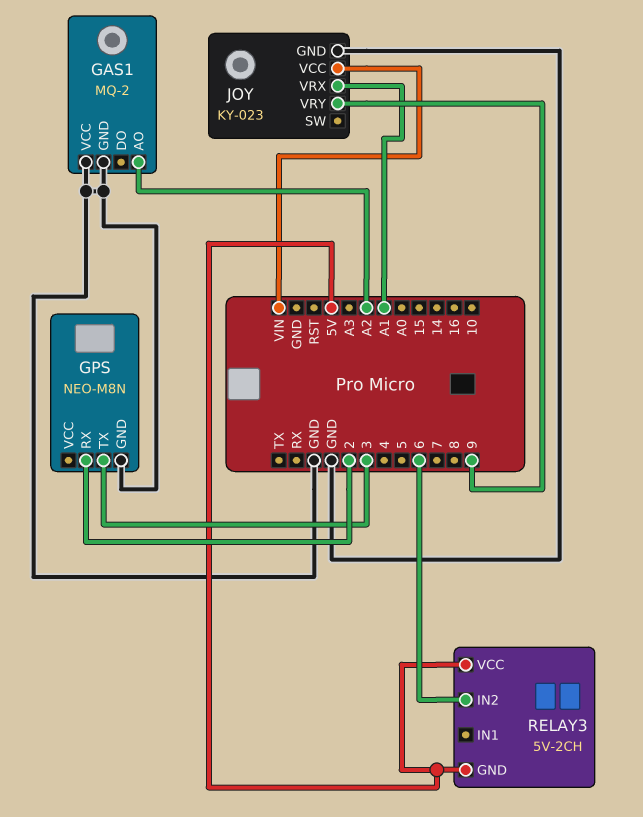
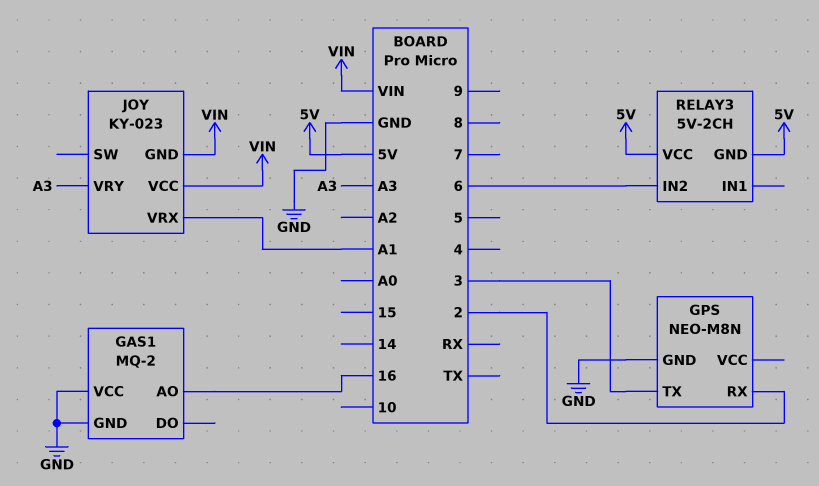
GAS1 pin AO: A2 -> 16
JOY pin GND: GND -> VIN
JOY pin VRY: 9 -> A3

